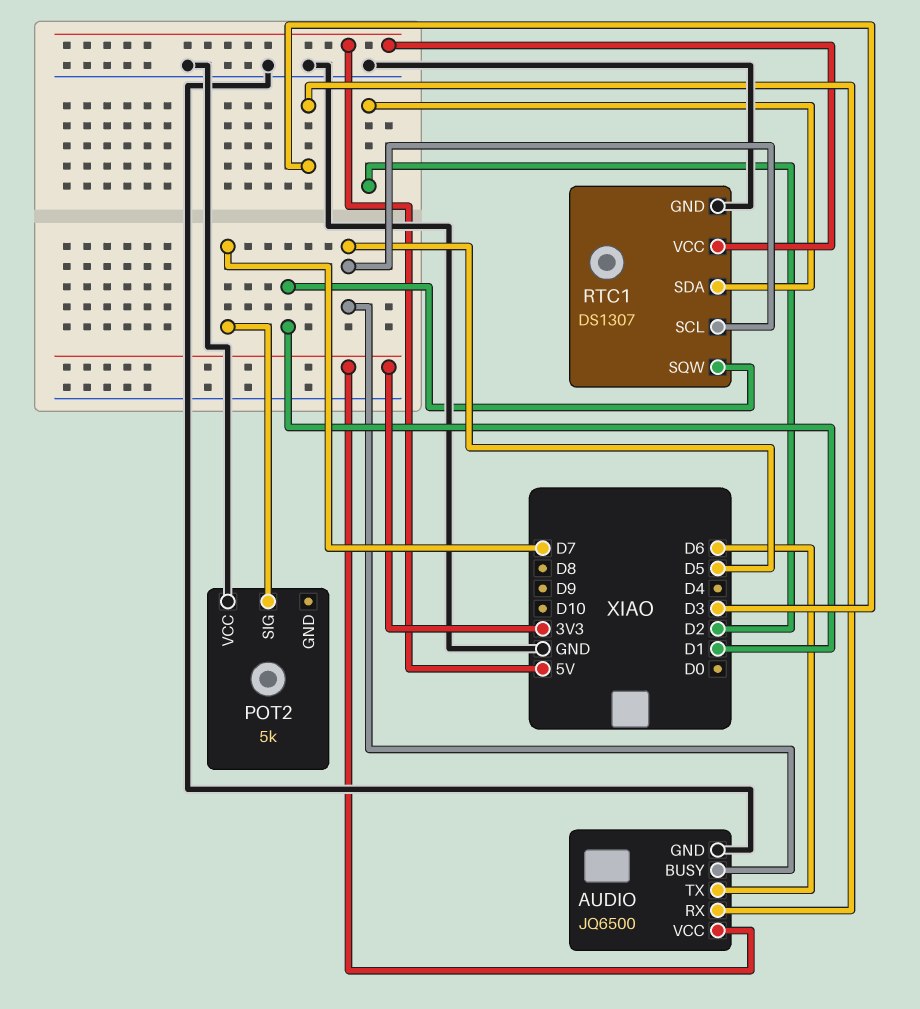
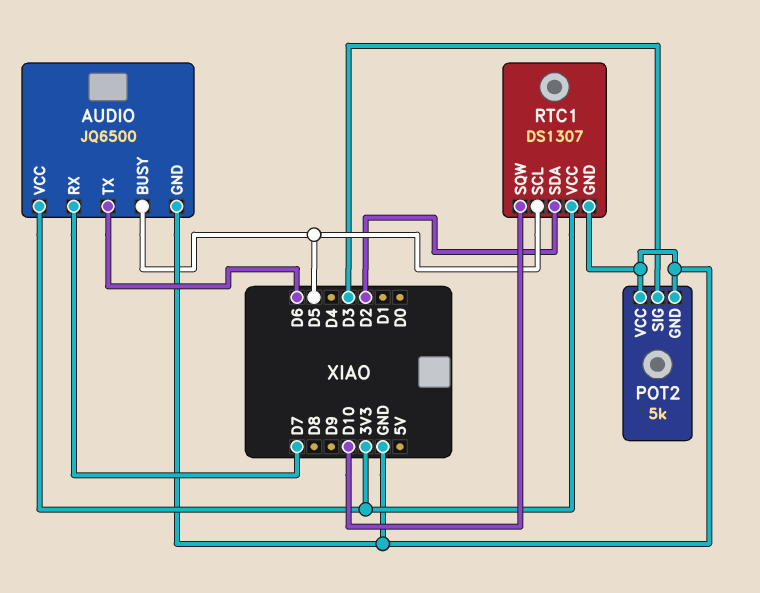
AUDIO pin RX: D3 -> D7
POT2 pin GND: none -> GND
POT2 pin SIG: D7 -> D3
RTC1 pin SQW: D1 -> D10
RTC1 pin VCC: 5V -> 3V3

